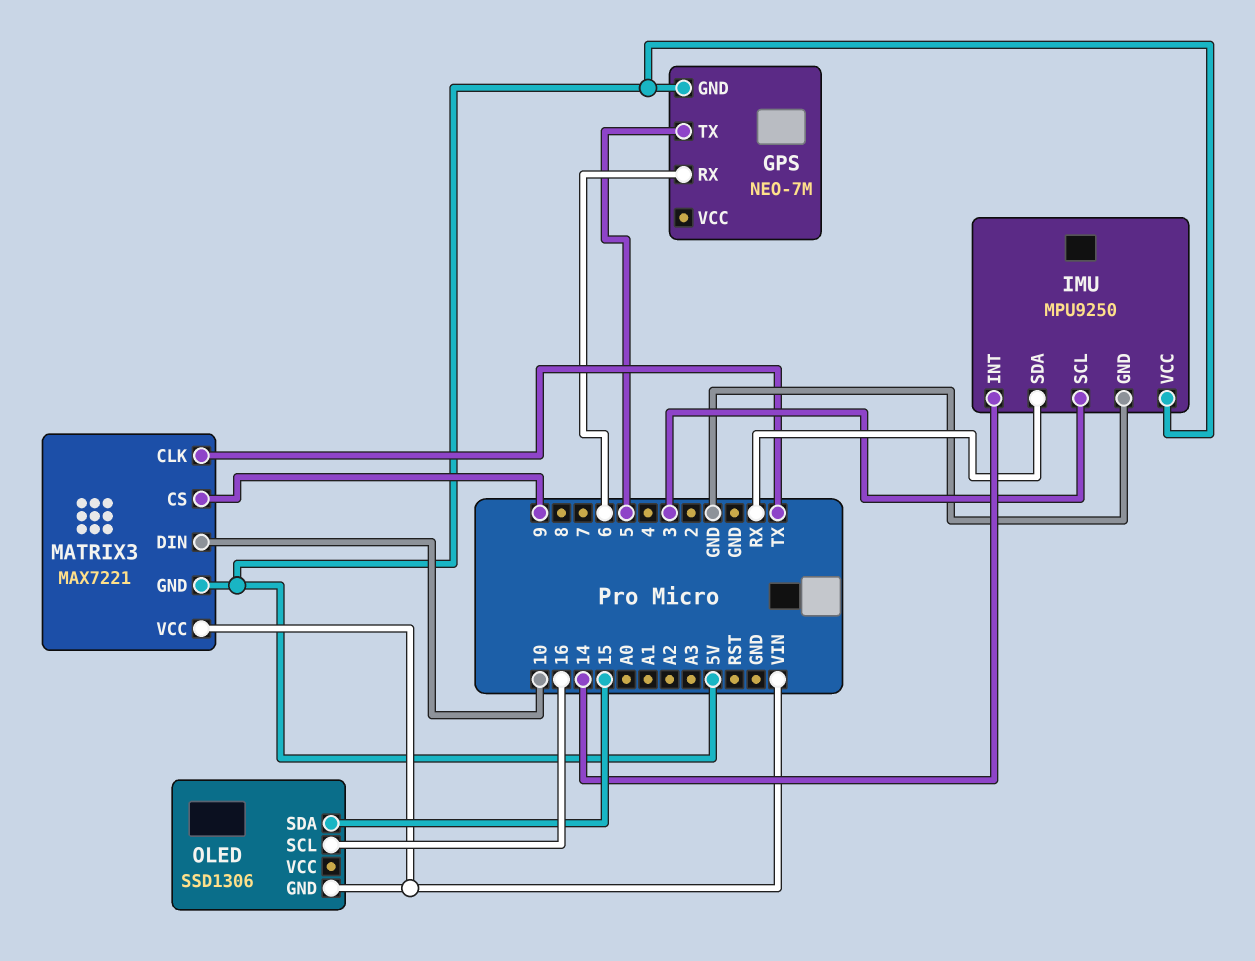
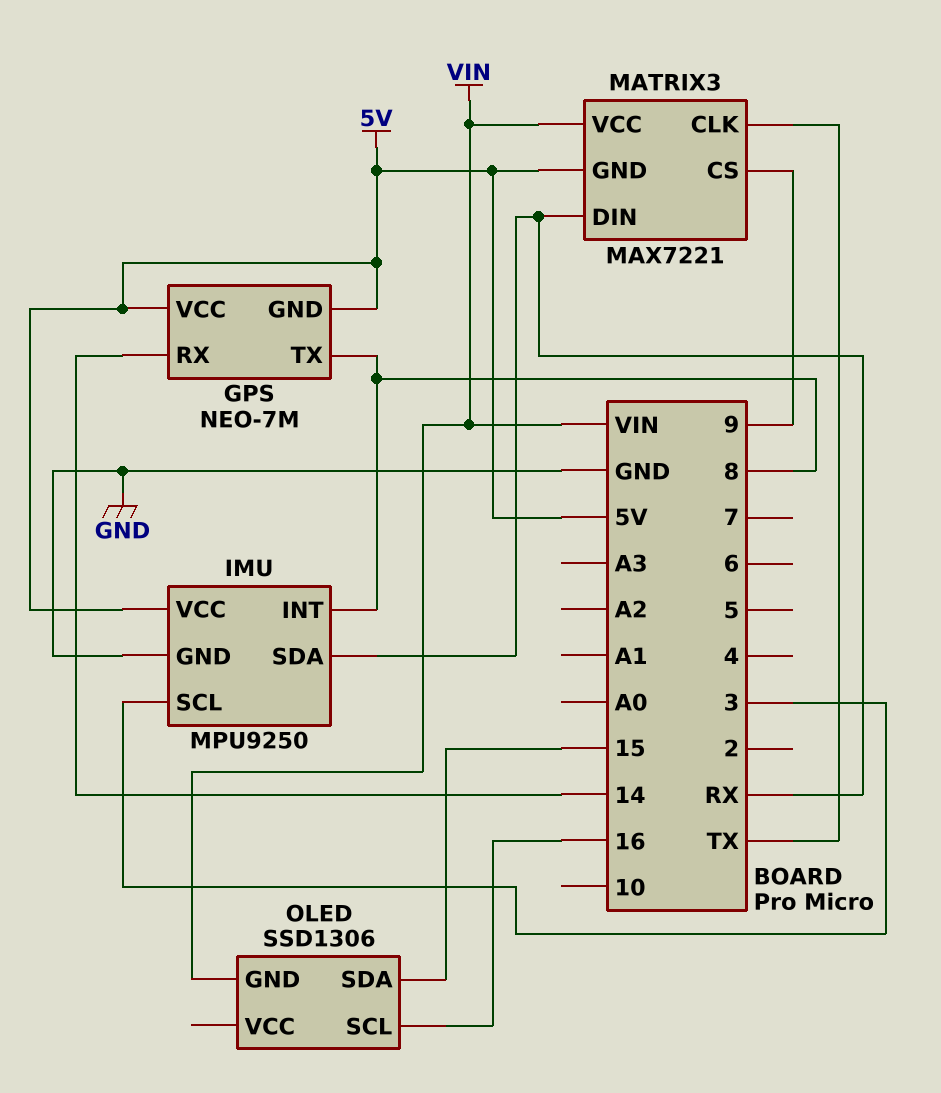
GPS pin RX: 6 -> 14
GPS pin TX: 5 -> 8
GPS pin VCC: none -> 5V
IMU pin INT: 14 -> 8
MATRIX3 pin DIN: 10 -> RX

